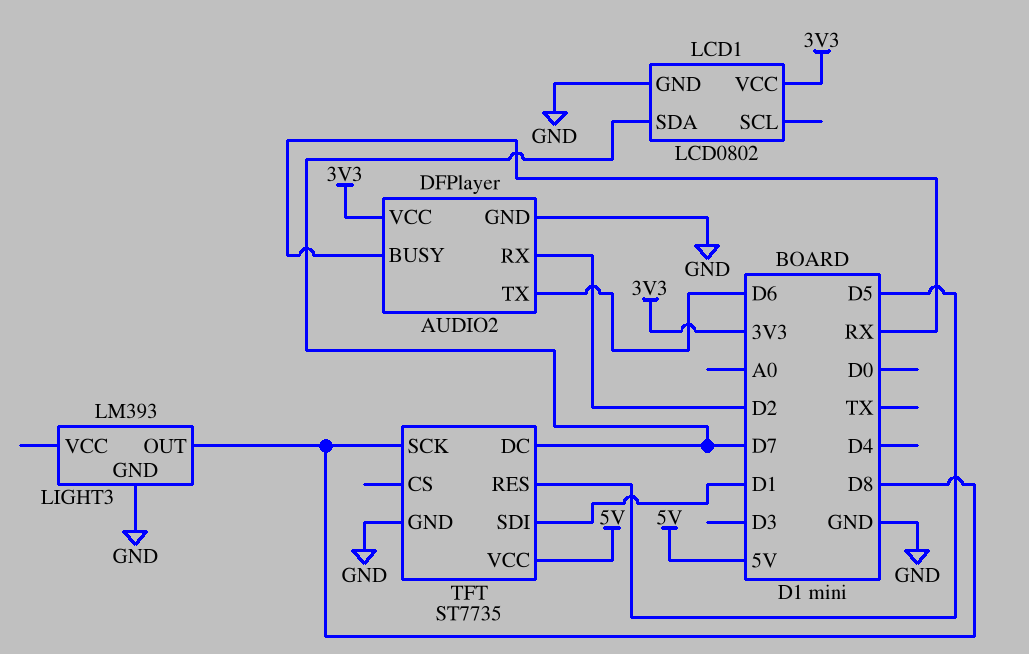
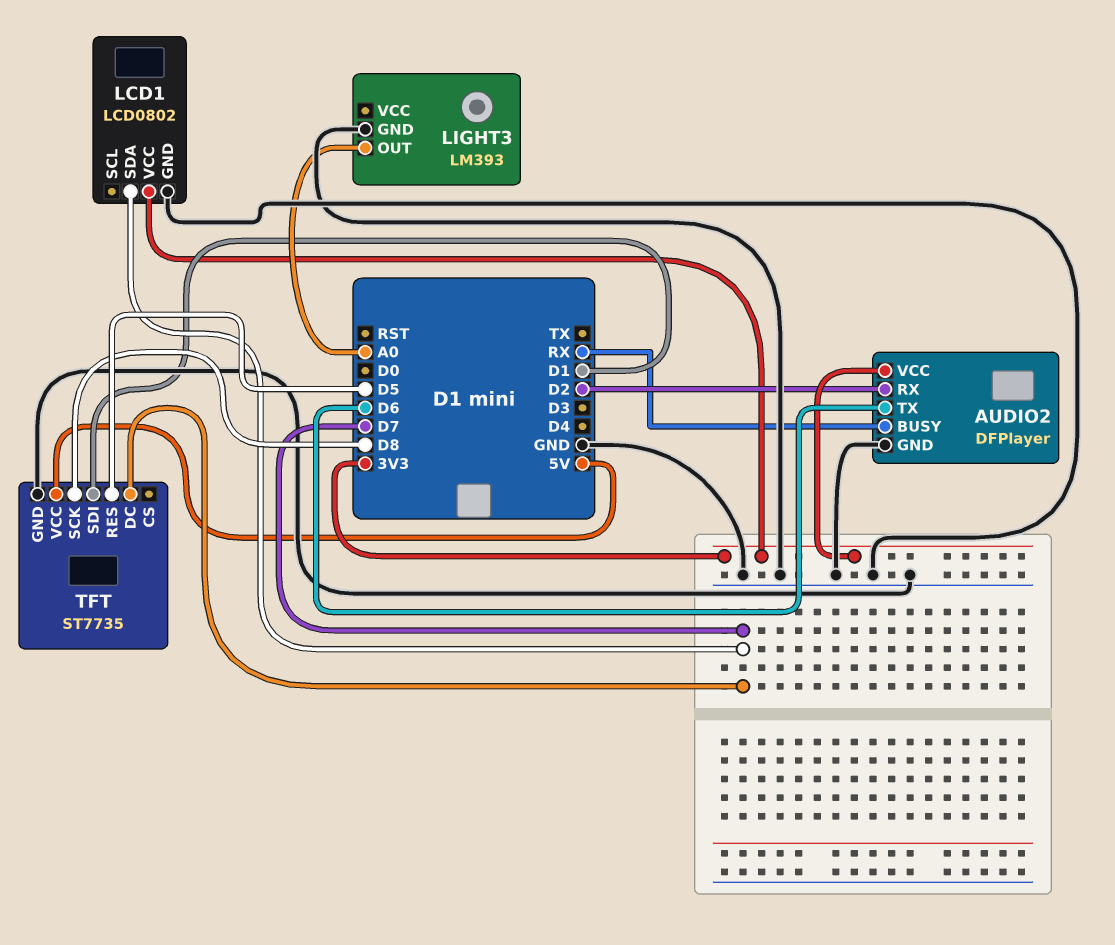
LIGHT3 pin OUT: D8 -> A0

